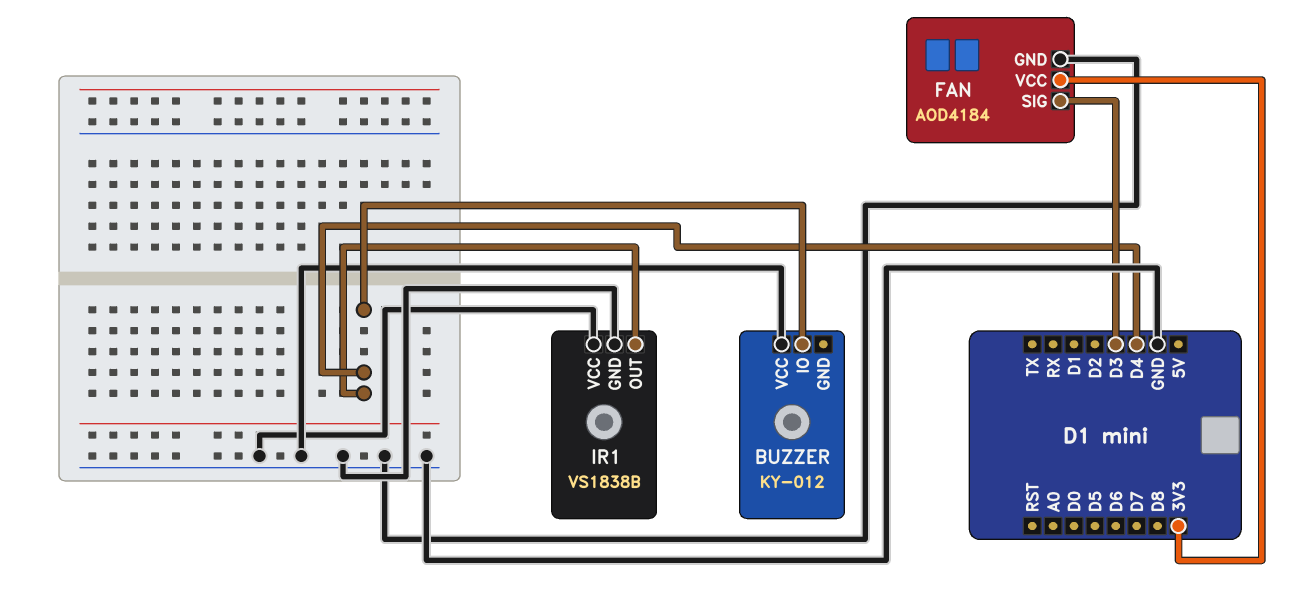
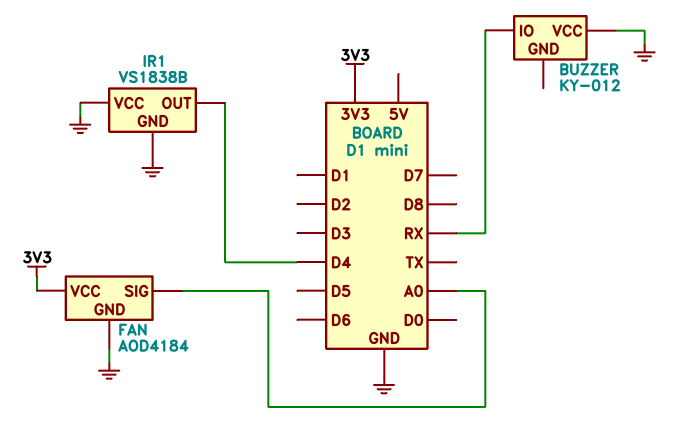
BUZZER pin IO: D4 -> RX
FAN pin SIG: D3 -> A0

